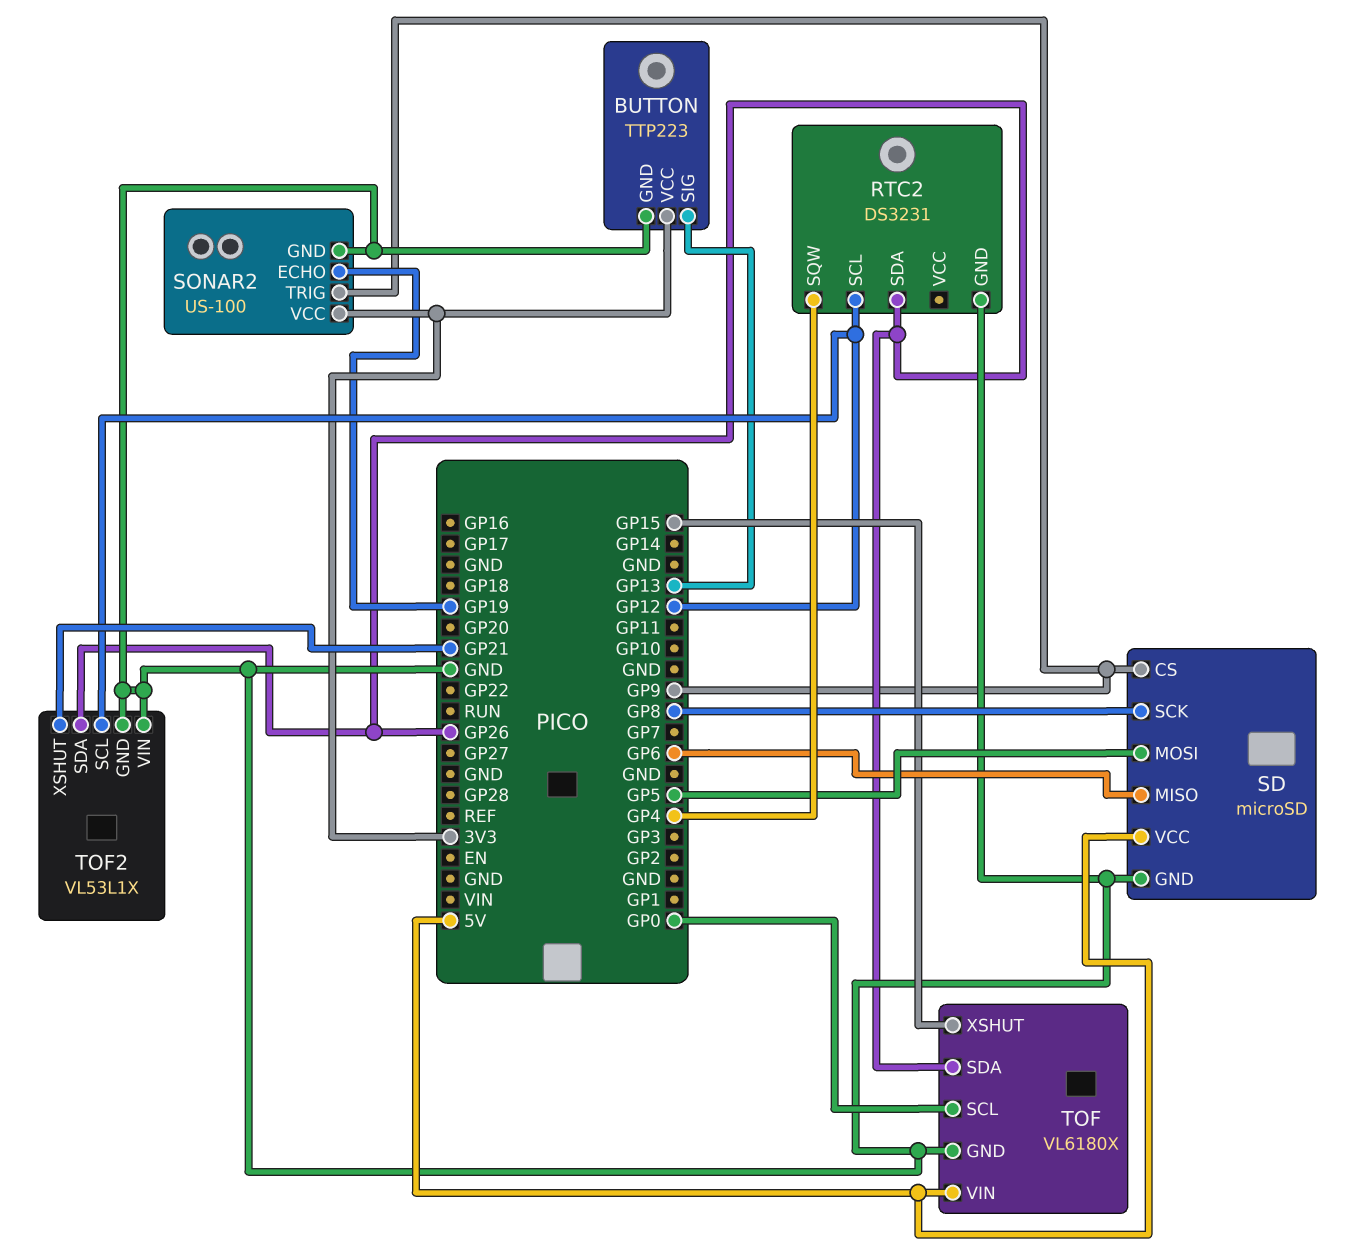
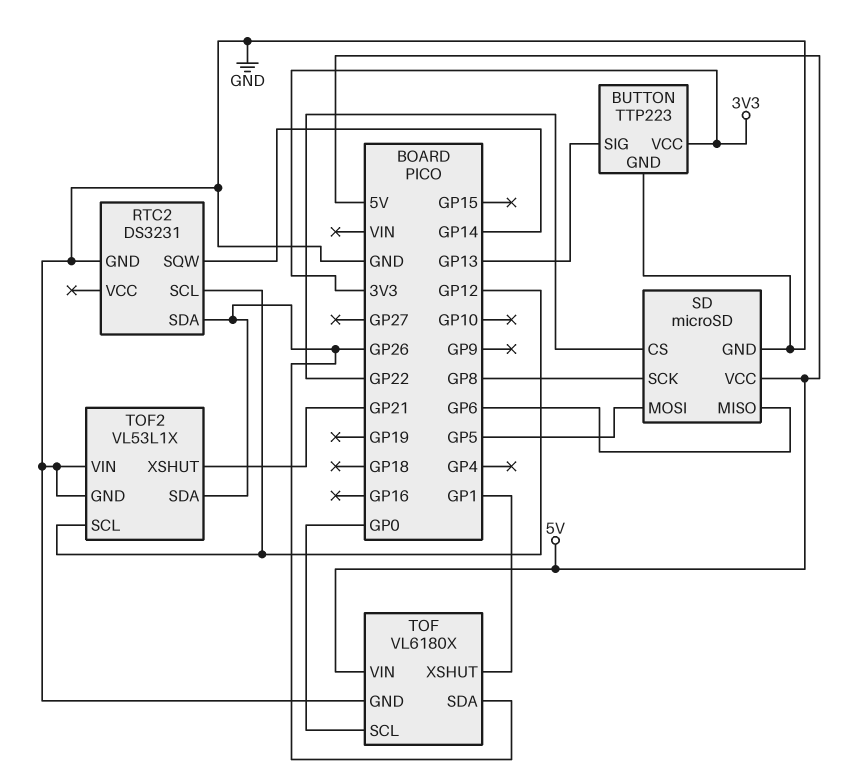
RTC2 pin SQW: GP4 -> GP14
SD pin CS: GP9 -> GP22
SONAR2: US-100 -> none
SONAR2 pin ECHO: GP19 -> none
SONAR2 pin GND: GND -> none
SONAR2 pin TRIG: GP9 -> none
SONAR2 pin VCC: 3V3 -> none
TOF pin XSHUT: GP15 -> GP1

